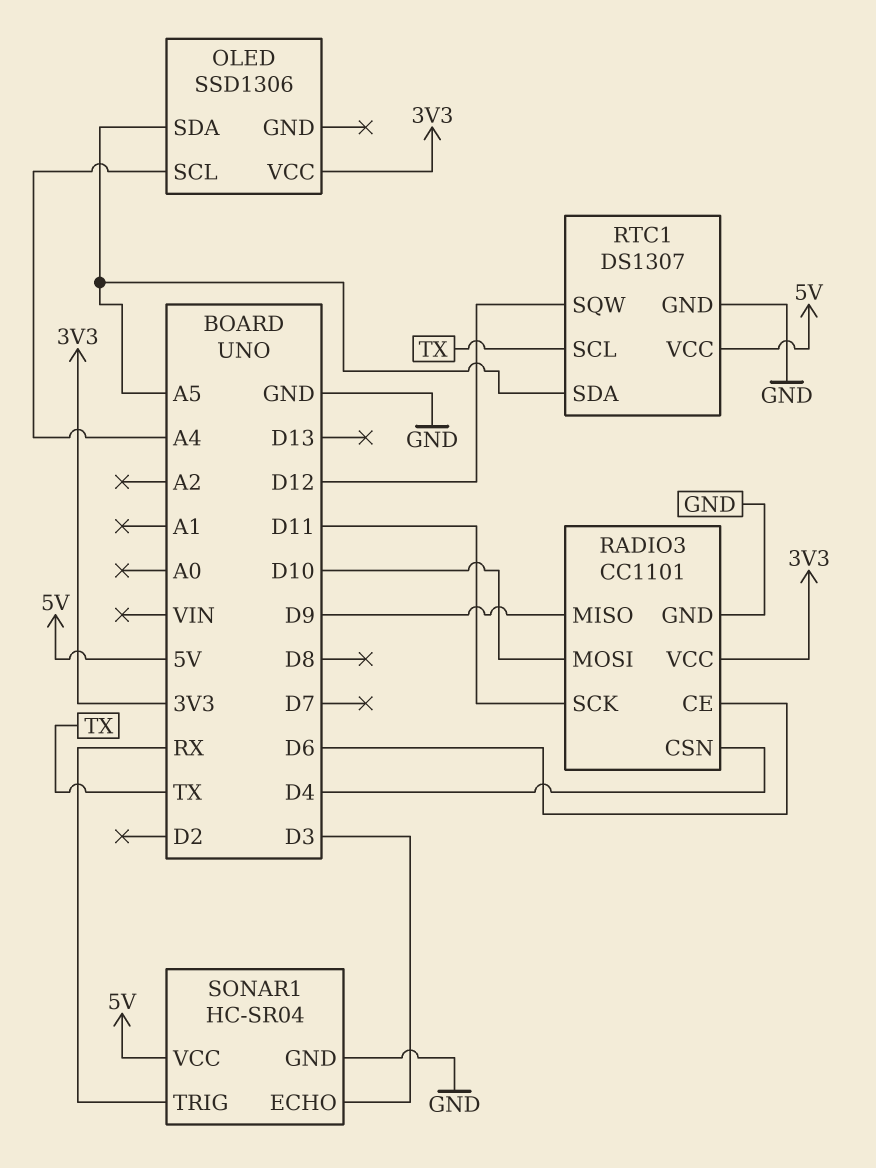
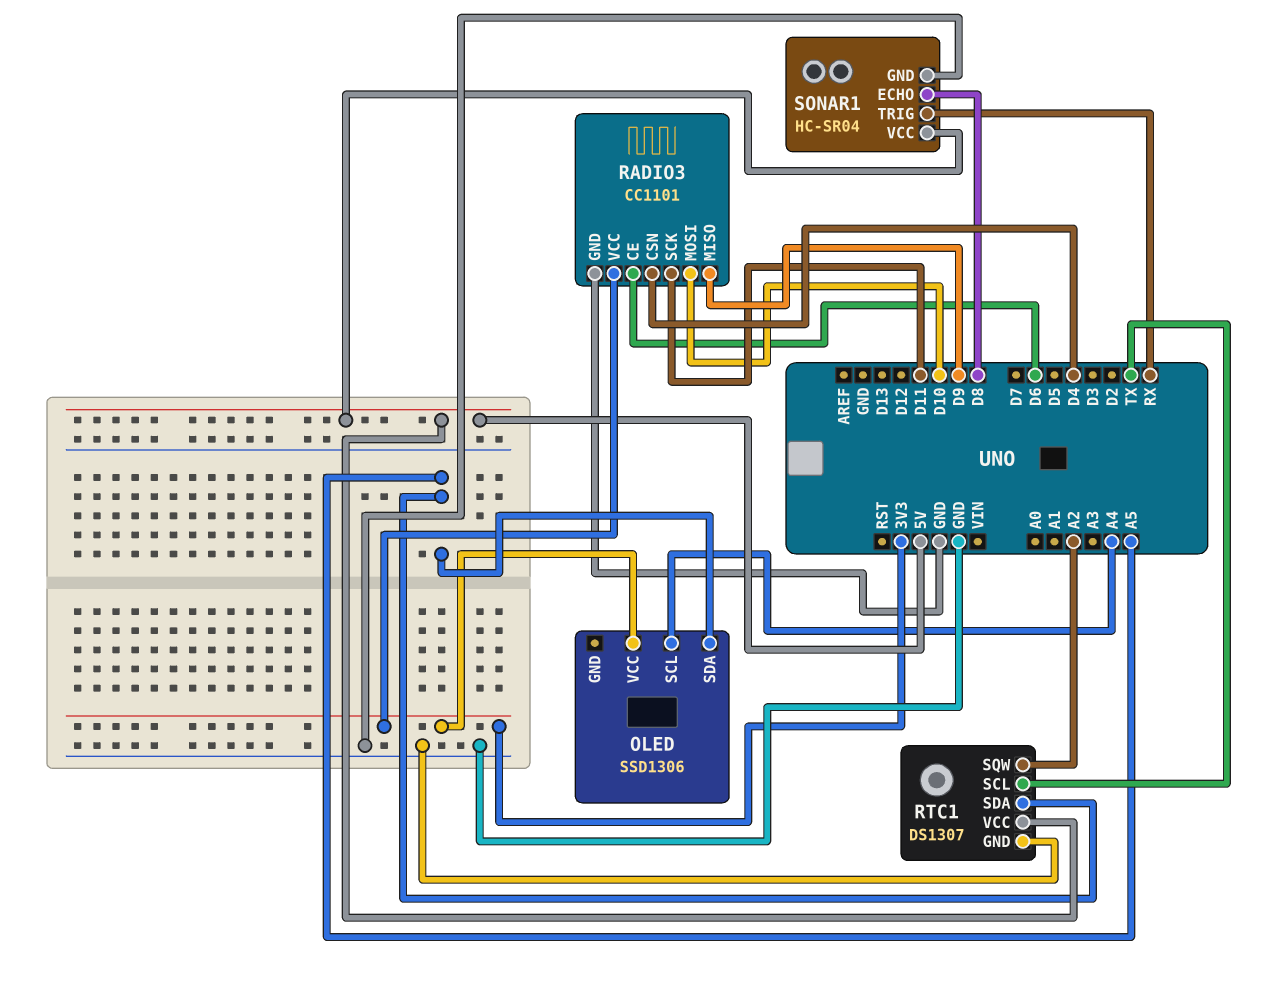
RTC1 pin SQW: D12 -> A2
SONAR1 pin ECHO: D3 -> D8

